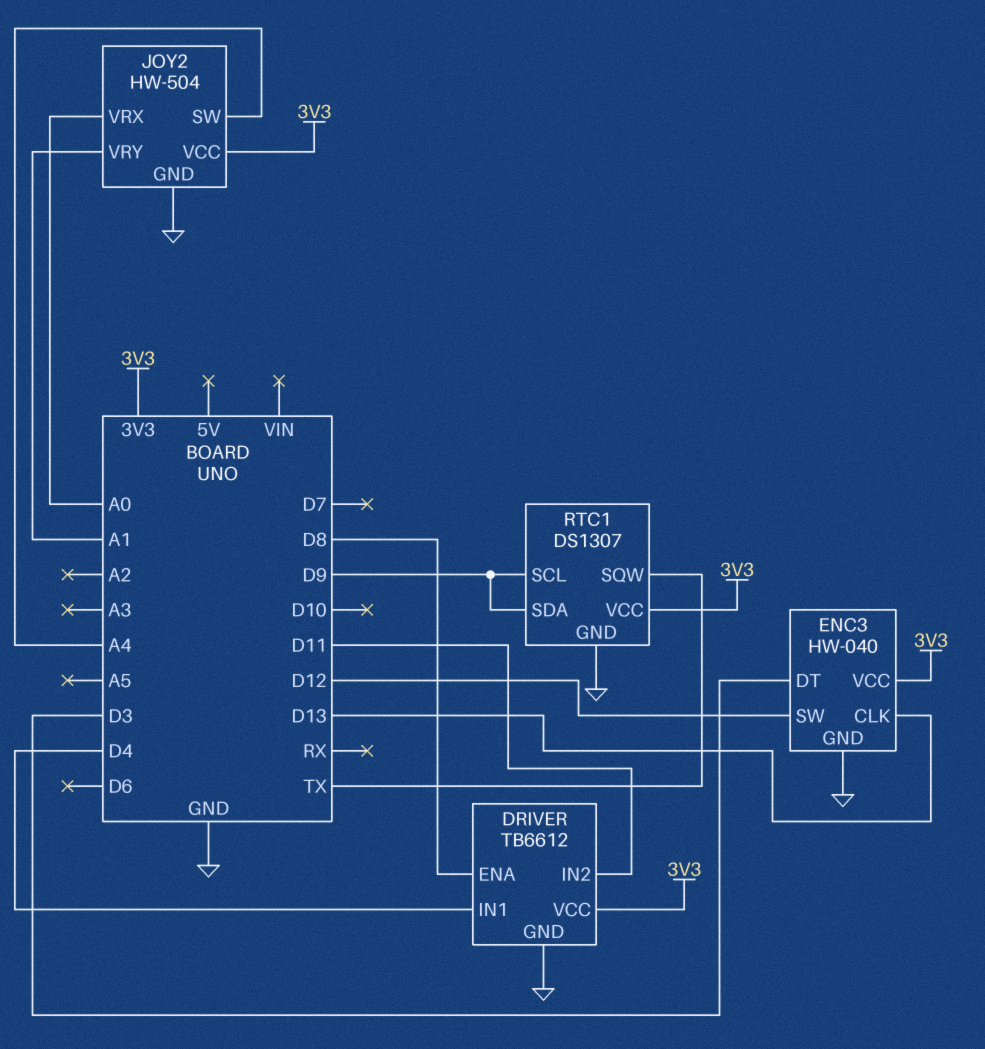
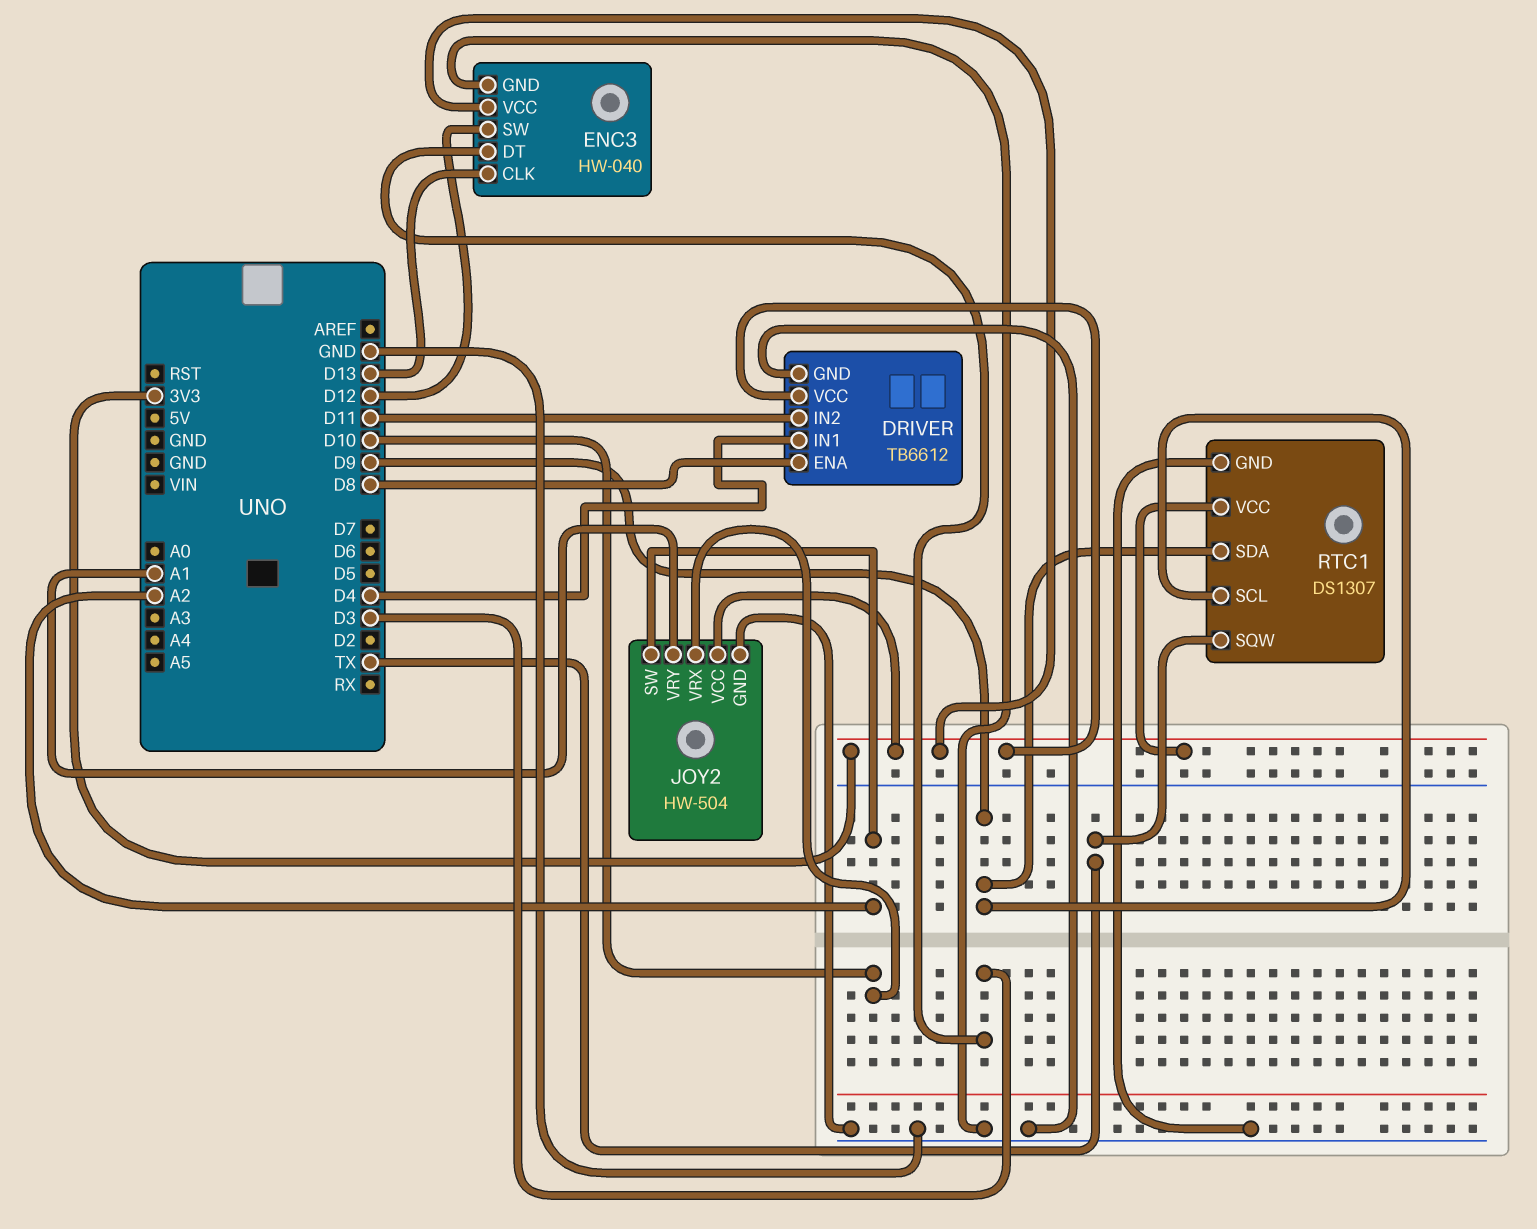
JOY2 pin SW: A4 -> A2
JOY2 pin VRX: A0 -> D10

